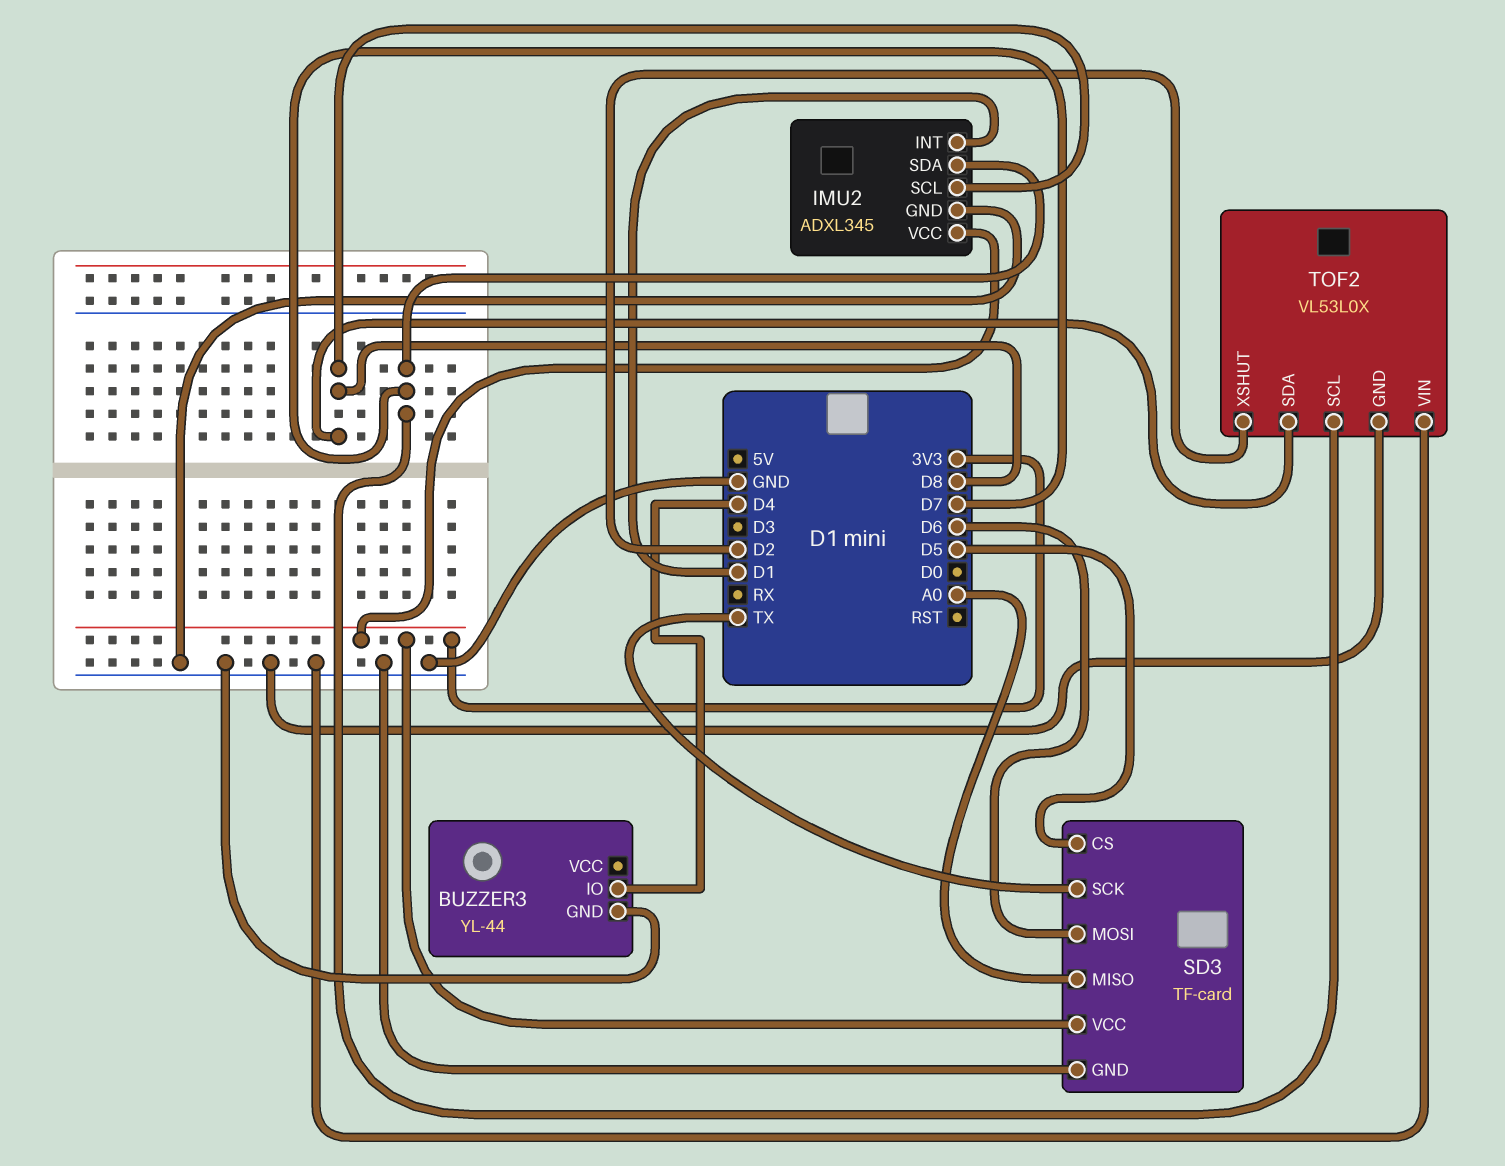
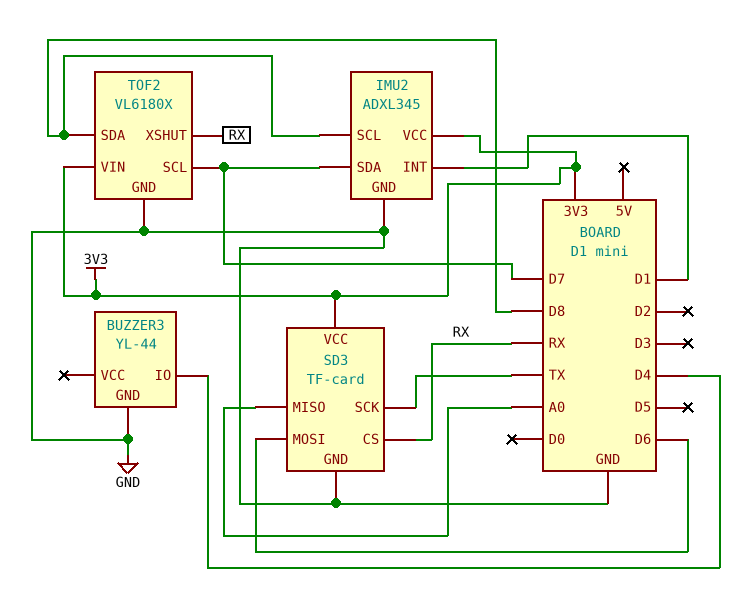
SD3 pin CS: D5 -> RX
TOF2: VL53L0X -> VL6180X
TOF2 pin VIN: GND -> 3V3
TOF2 pin XSHUT: D2 -> RX

